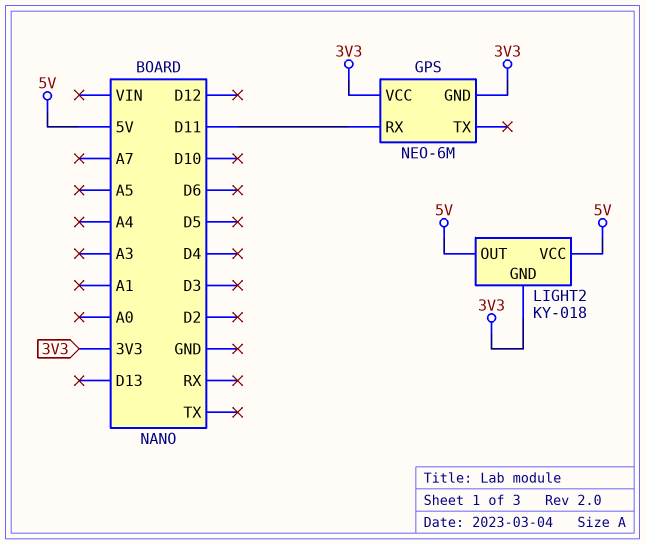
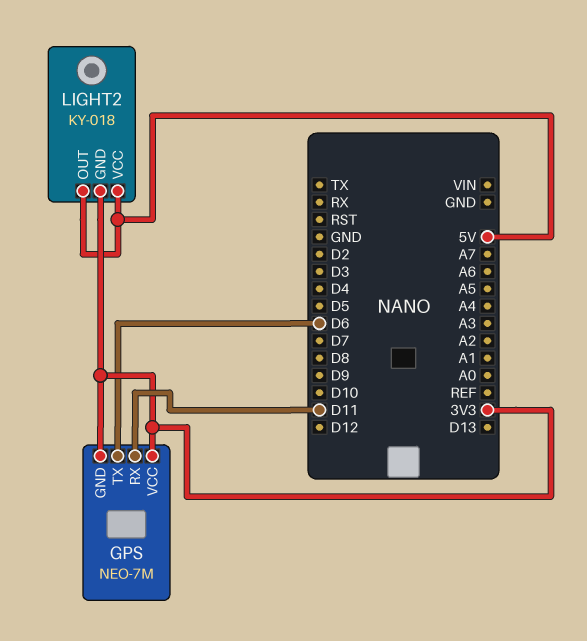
GPS: NEO-6M -> NEO-7M
GPS pin TX: none -> D6

